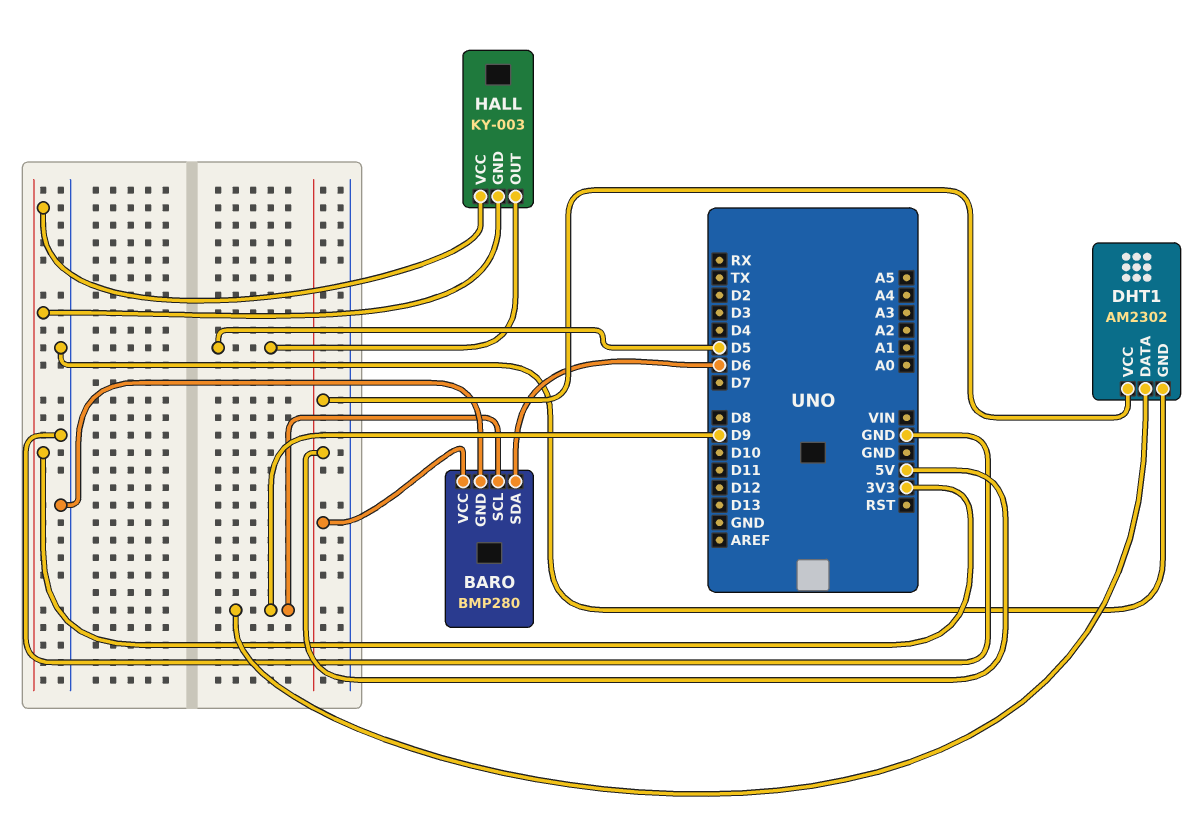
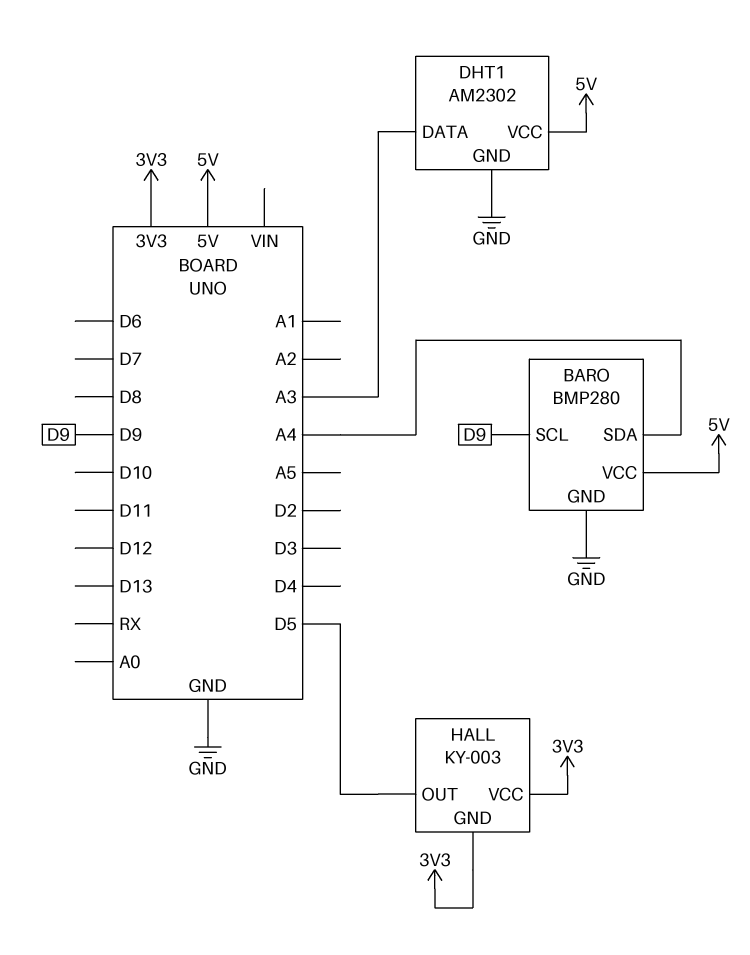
BARO pin SDA: D6 -> A4
DHT1 pin DATA: D9 -> A3

